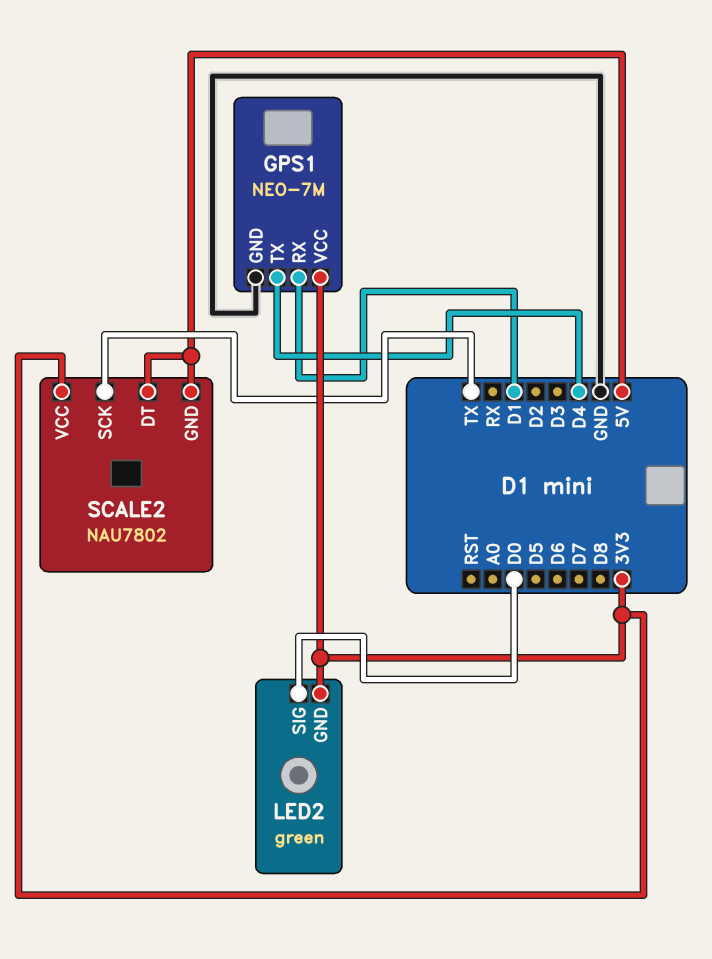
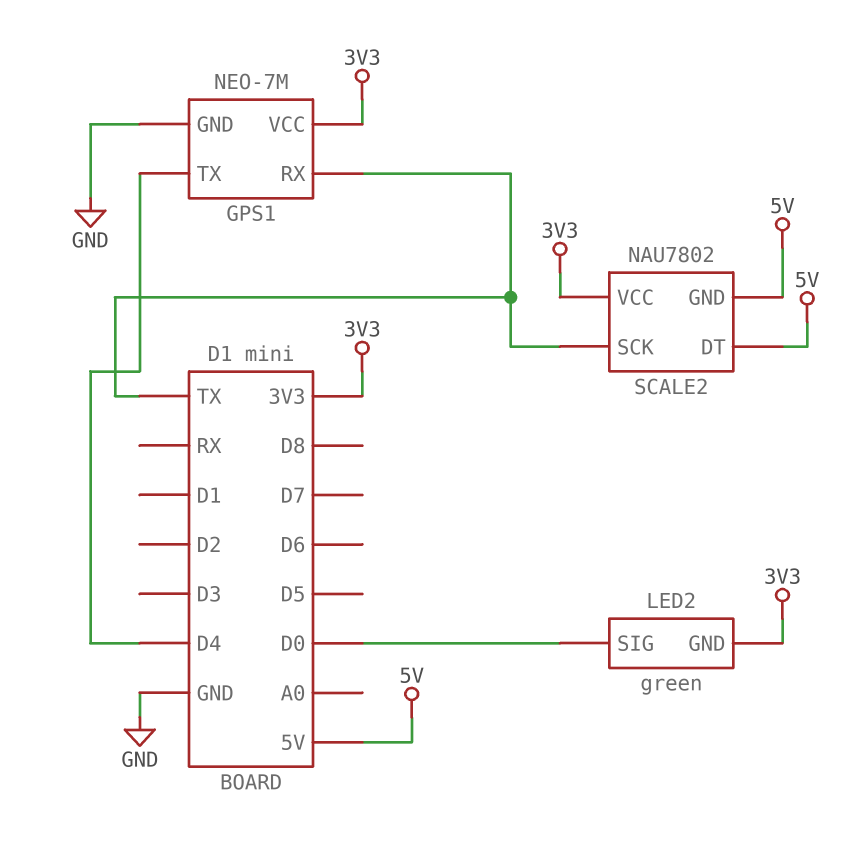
GPS1 pin RX: D1 -> TX

